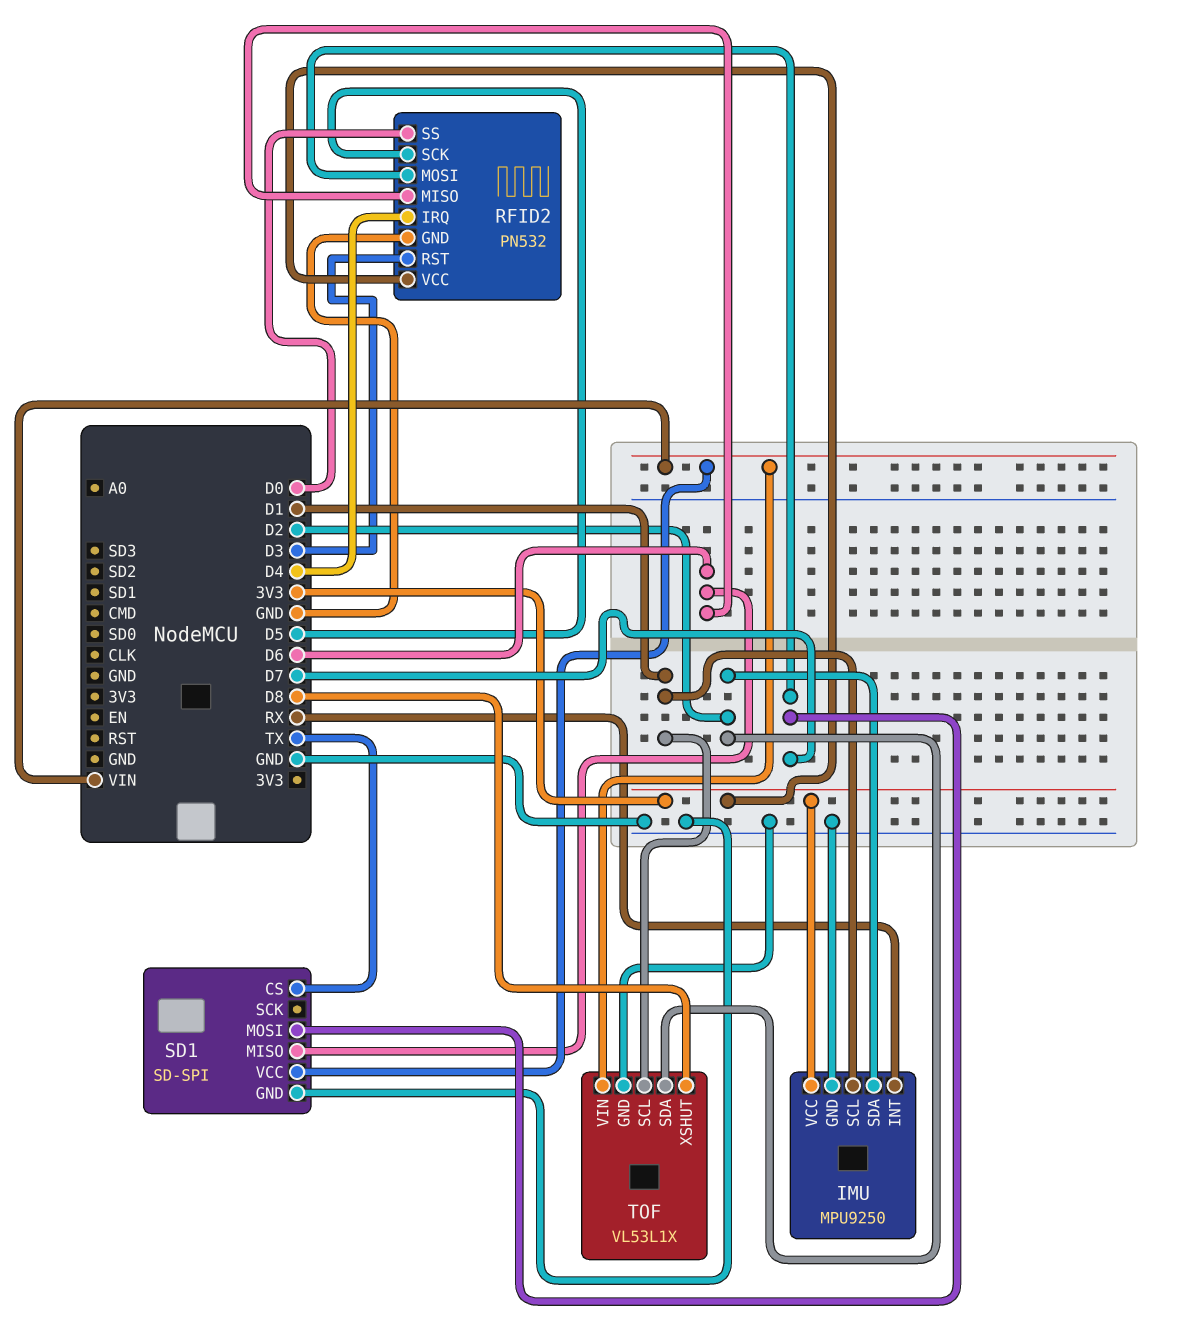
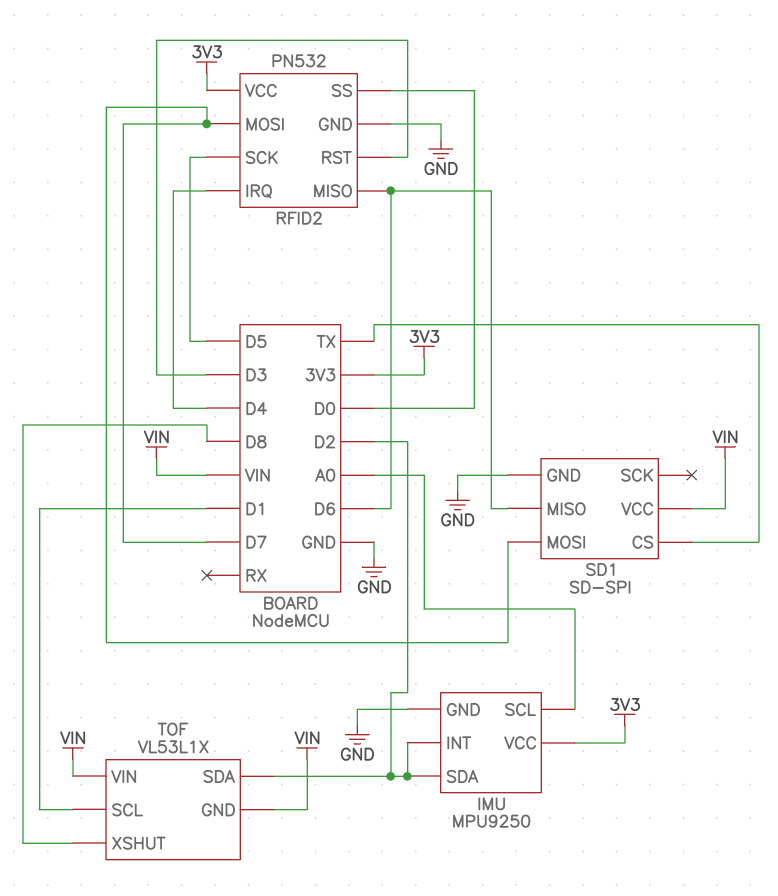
IMU pin INT: RX -> D2
IMU pin SCL: D1 -> A0
TOF pin GND: GND -> VIN

